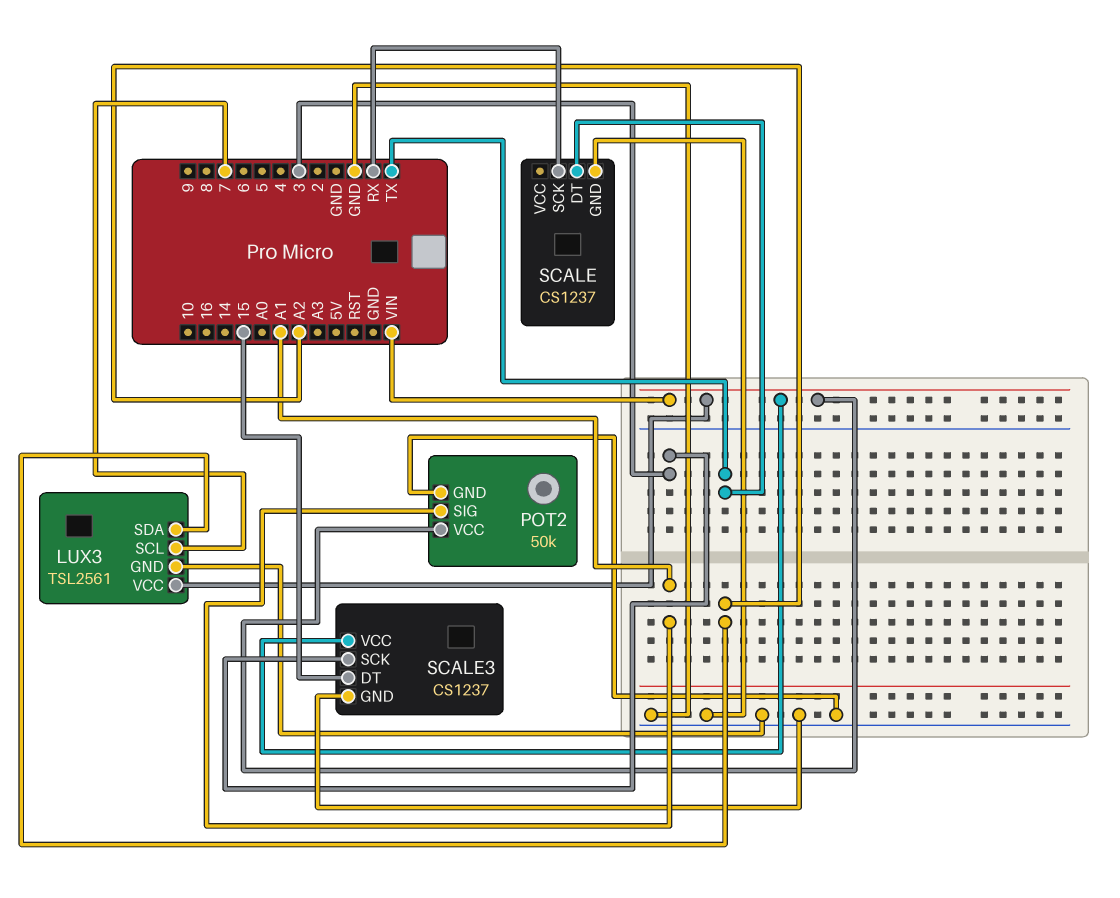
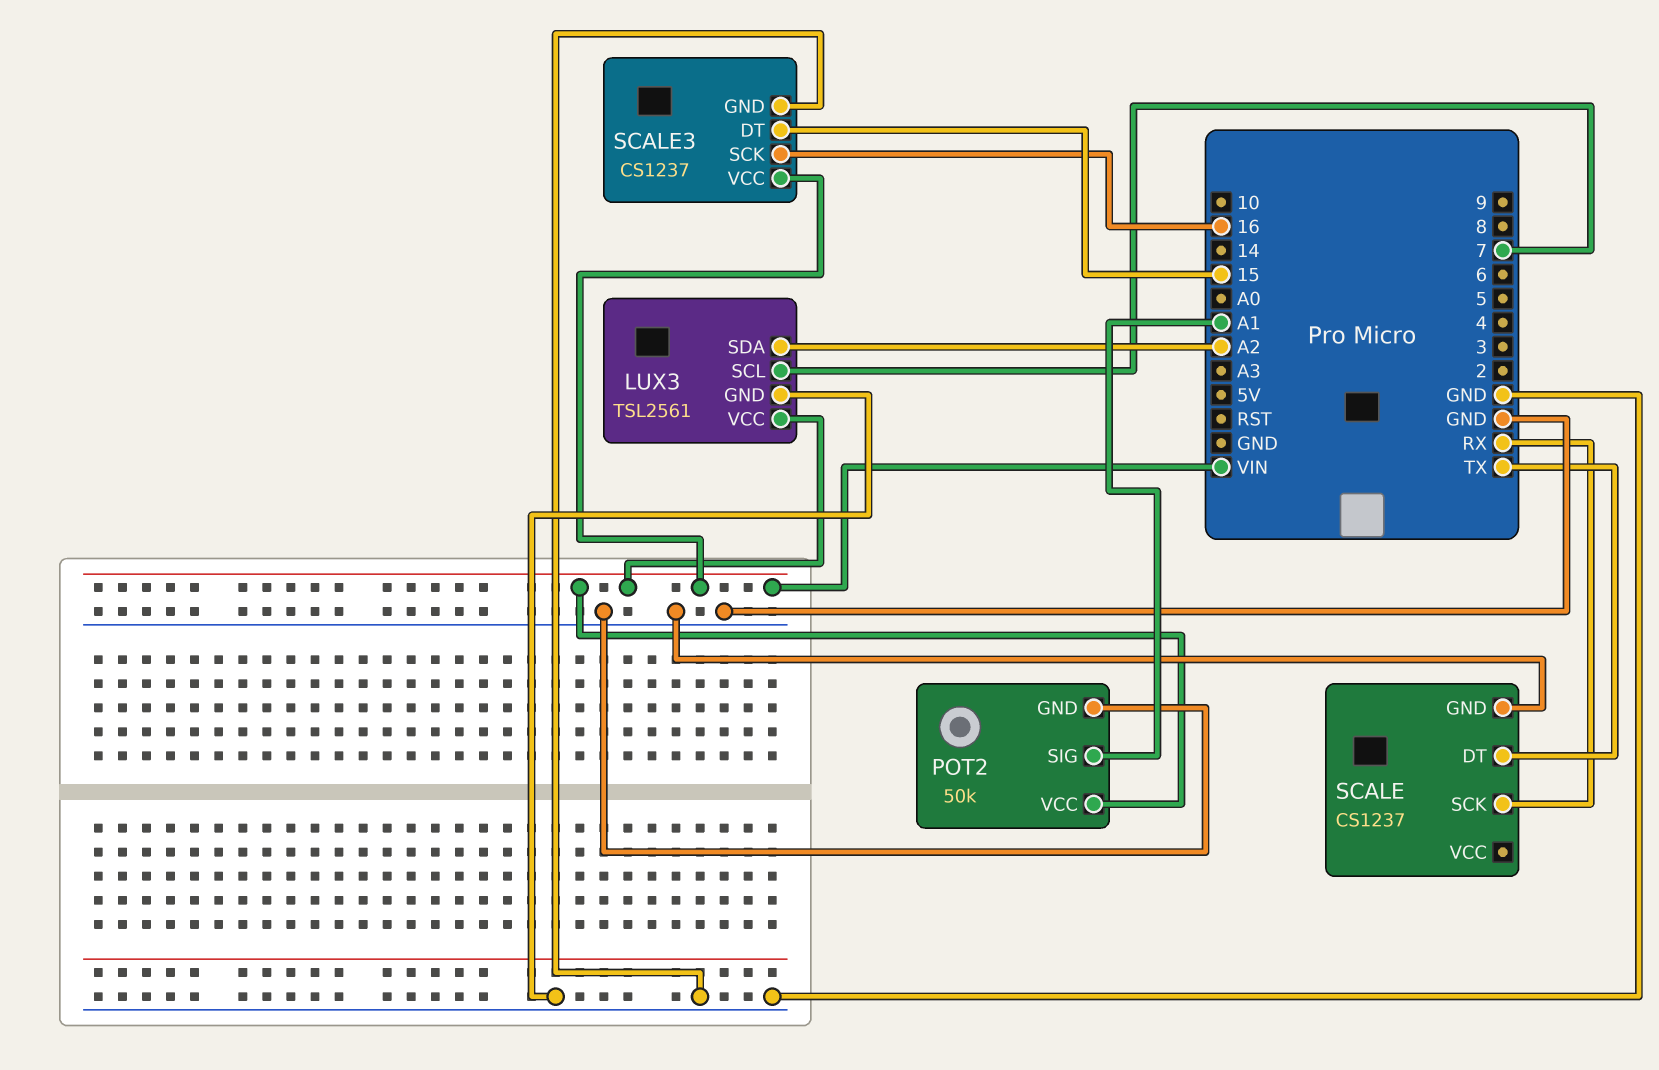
SCALE3 pin SCK: 3 -> 16

